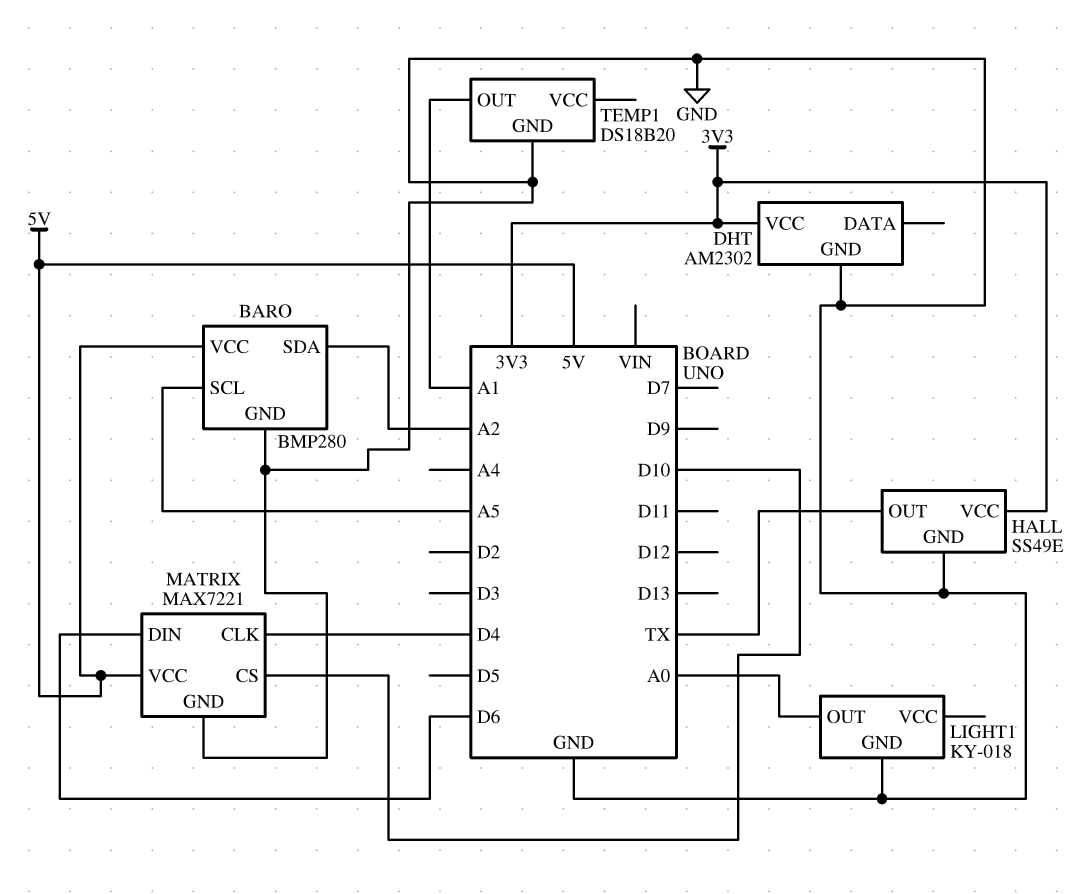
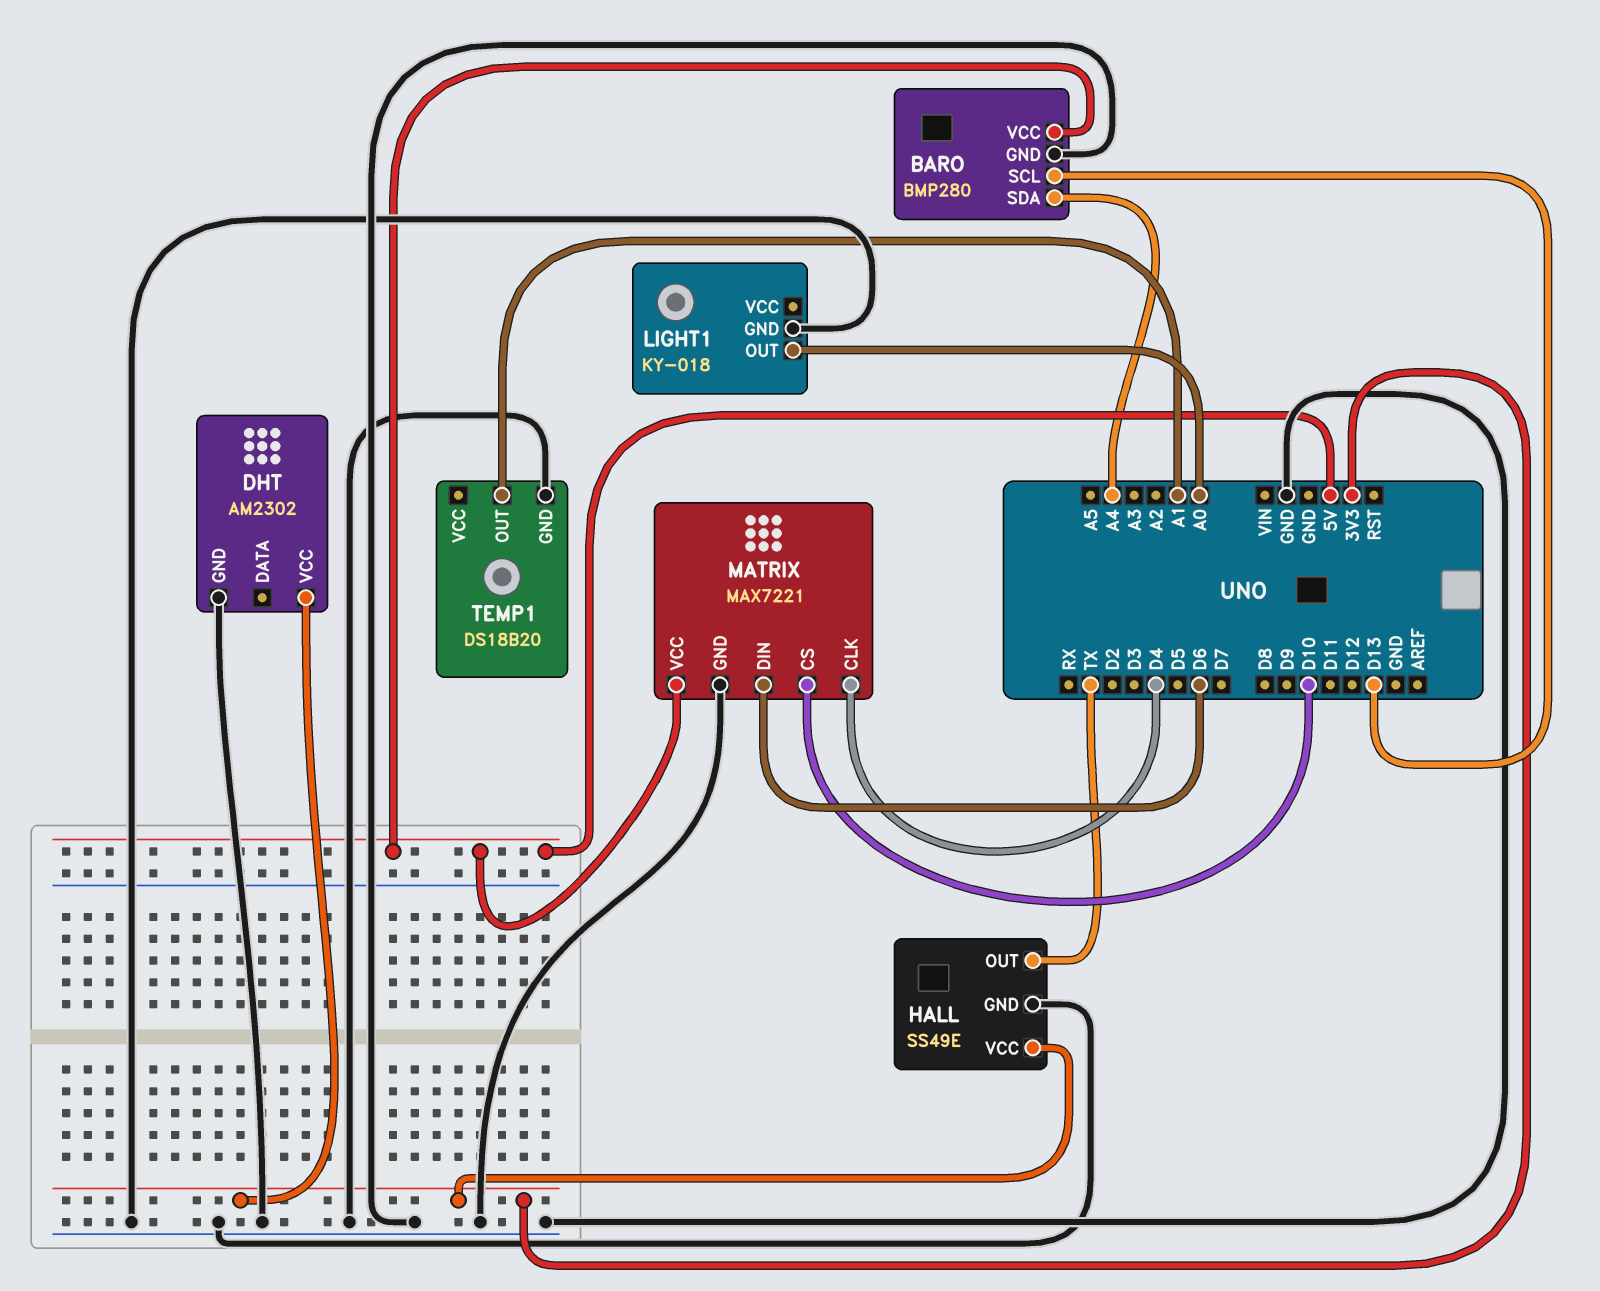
BARO pin SCL: A5 -> D13
BARO pin SDA: A2 -> A4

